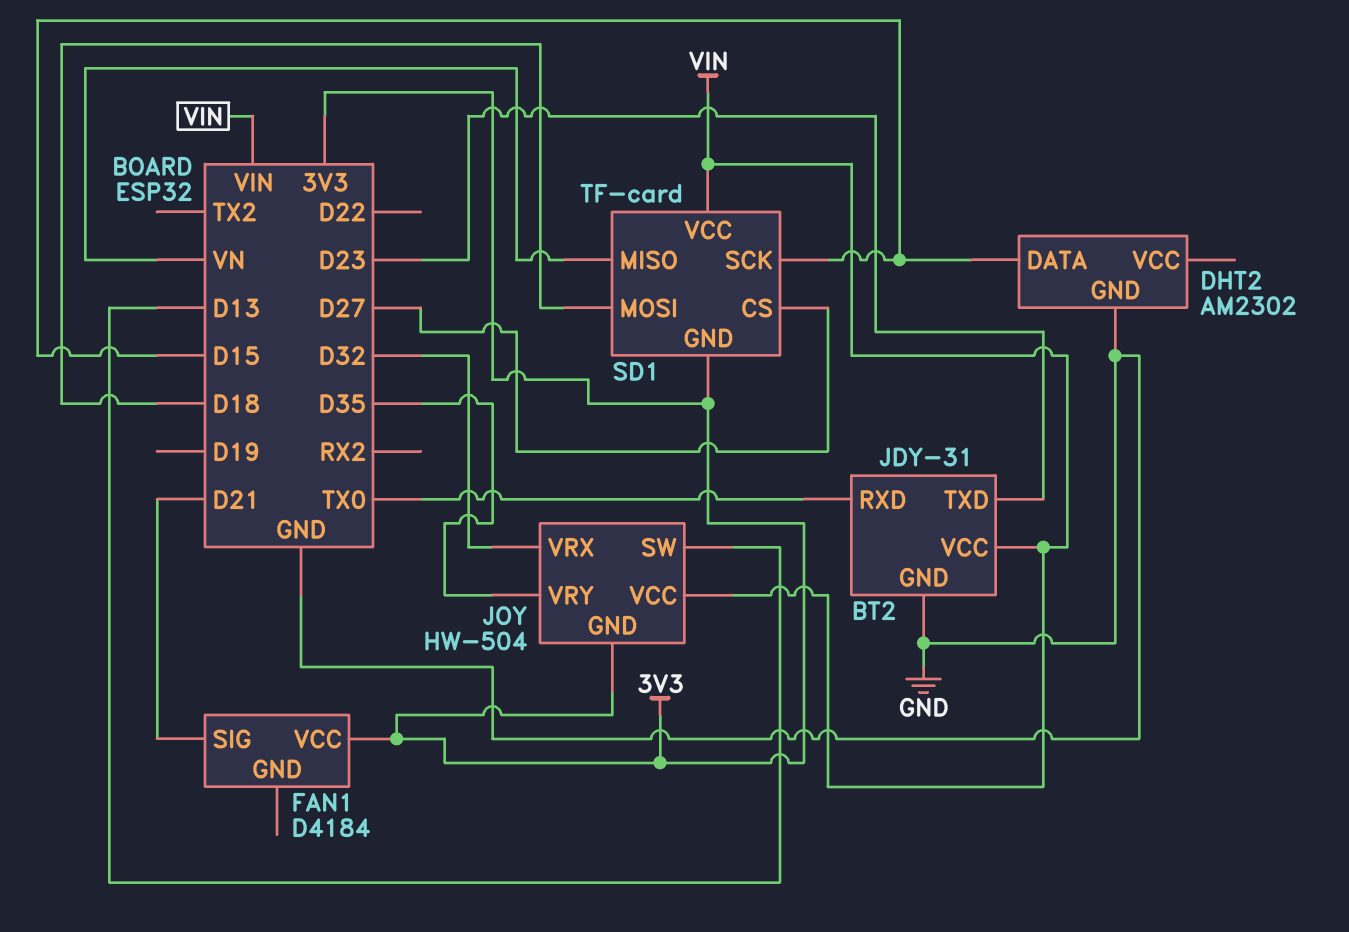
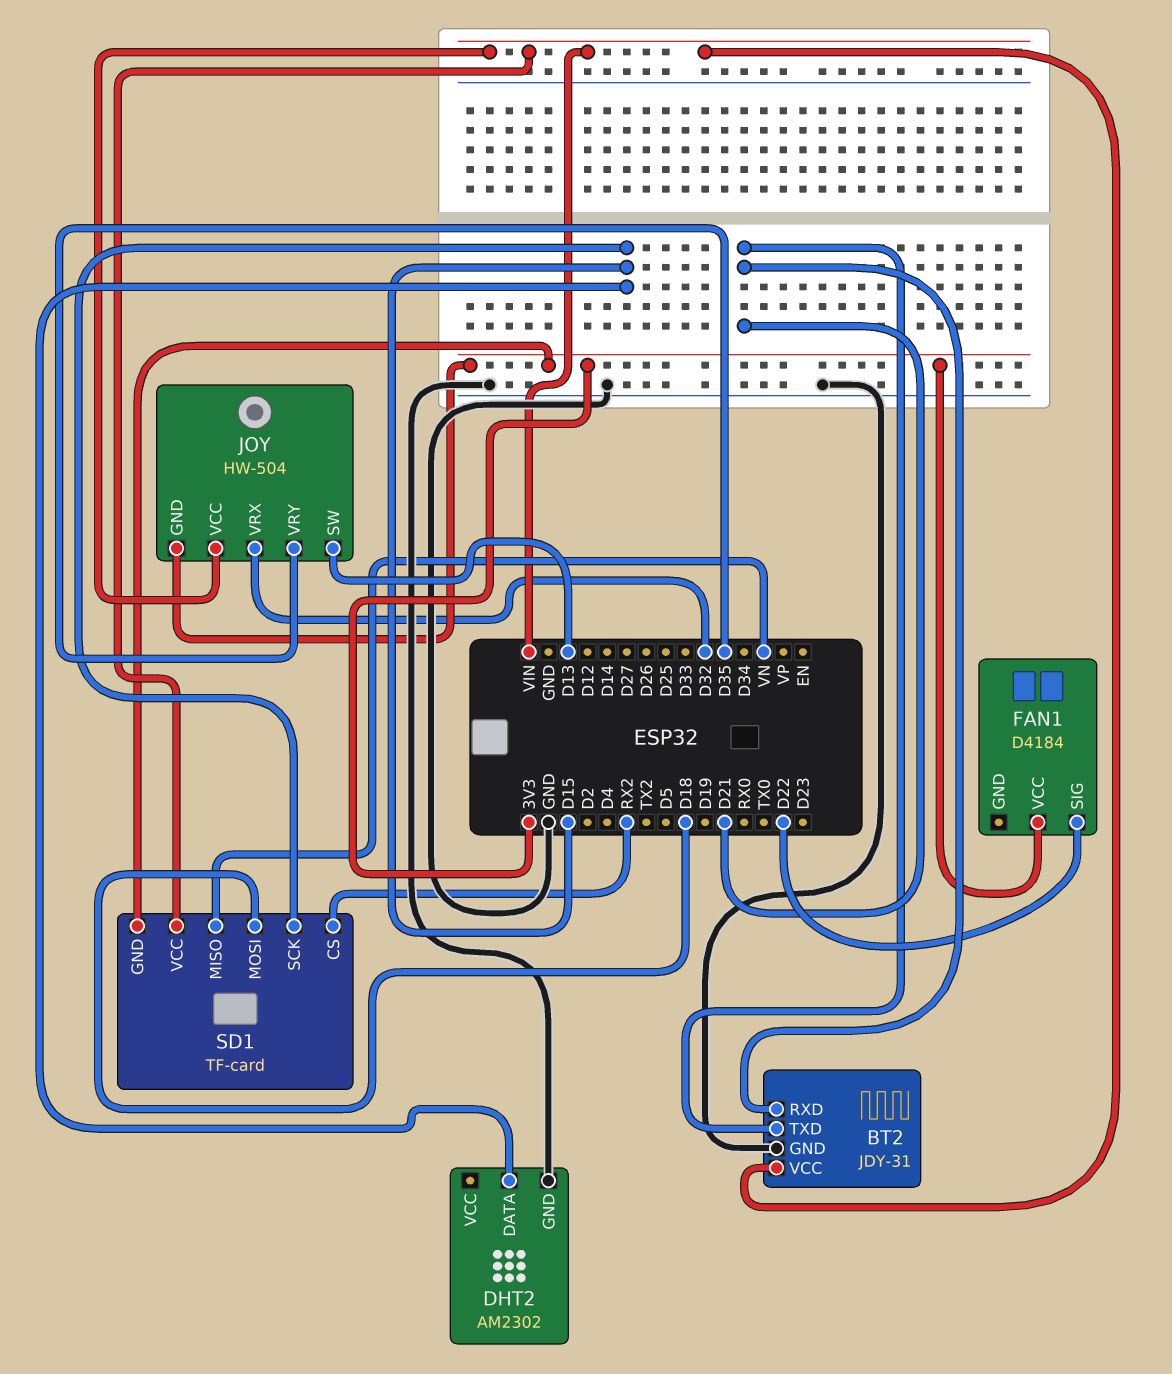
BT2 pin RXD: TX0 -> D21
BT2 pin TXD: D23 -> D21
FAN1 pin SIG: D21 -> D22
SD1 pin CS: D27 -> RX2

